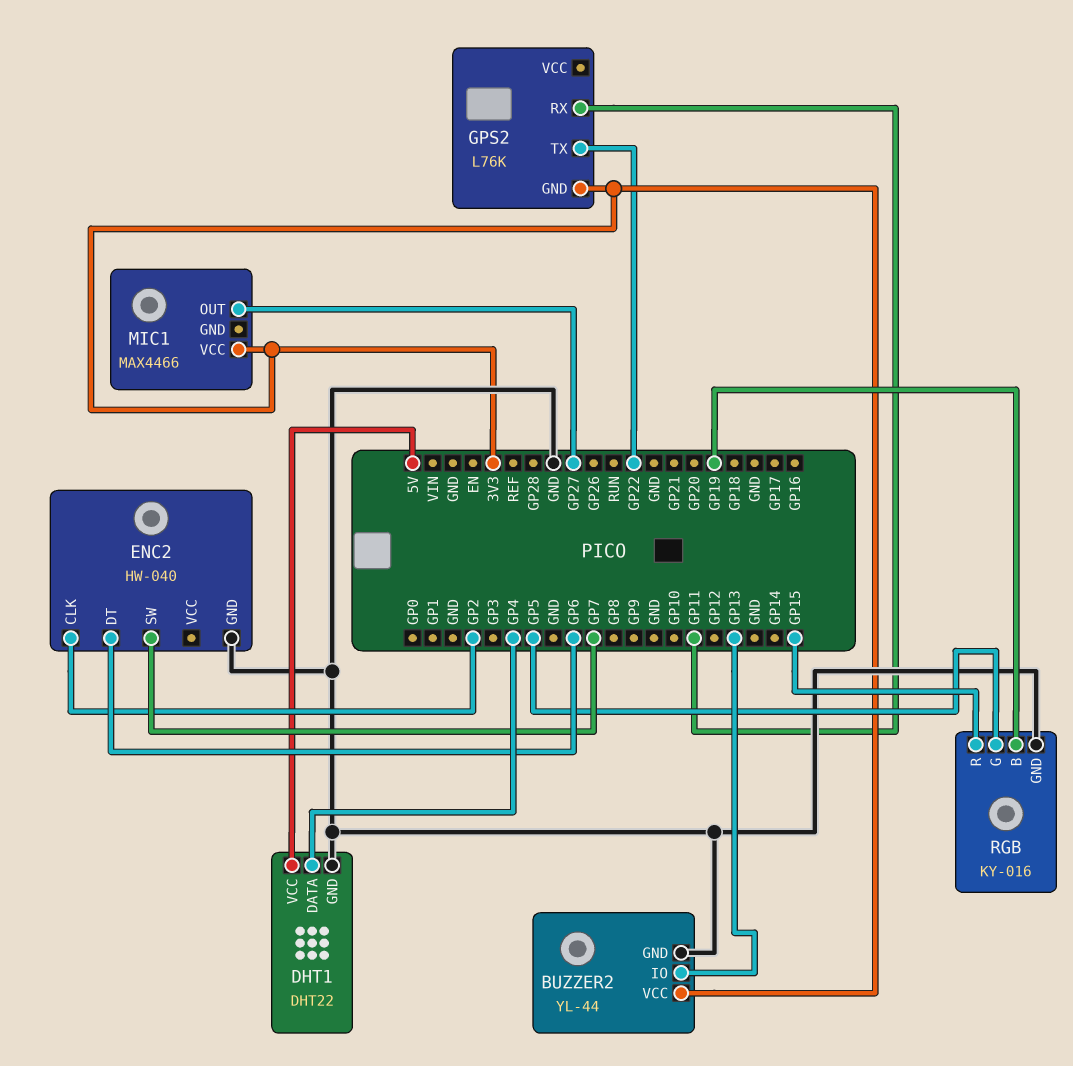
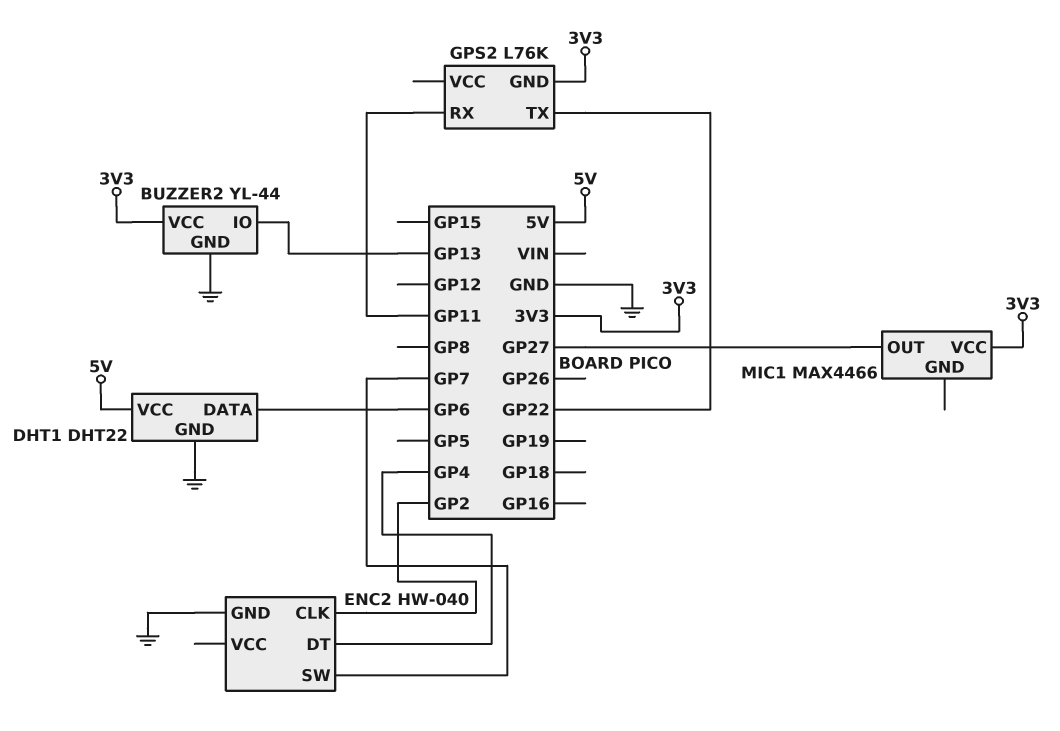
DHT1 pin DATA: GP4 -> GP6
ENC2 pin DT: GP6 -> GP4
RGB: KY-016 -> none
RGB pin B: GP19 -> none
RGB pin G: GP5 -> none
RGB pin GND: GND -> none
RGB pin R: GP15 -> none

